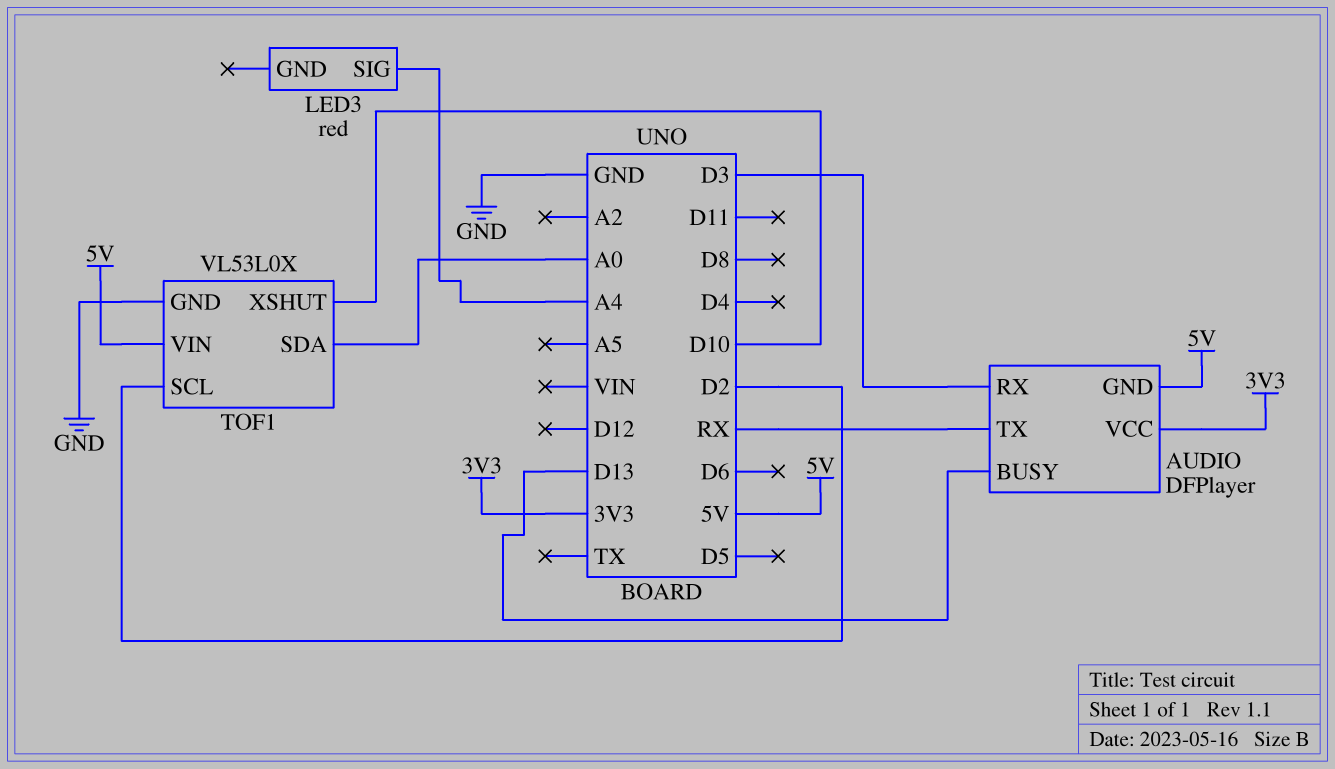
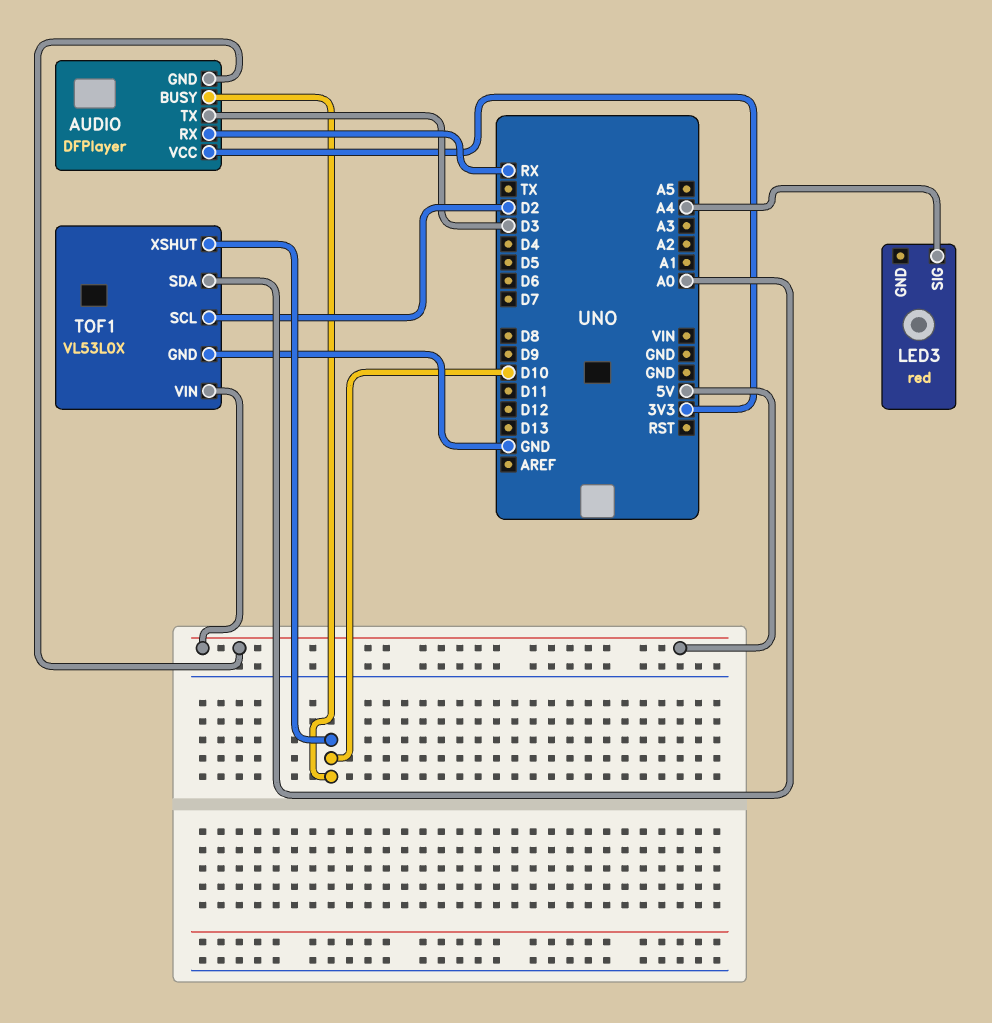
AUDIO pin BUSY: D13 -> D10
AUDIO pin RX: D3 -> RX
AUDIO pin TX: RX -> D3

